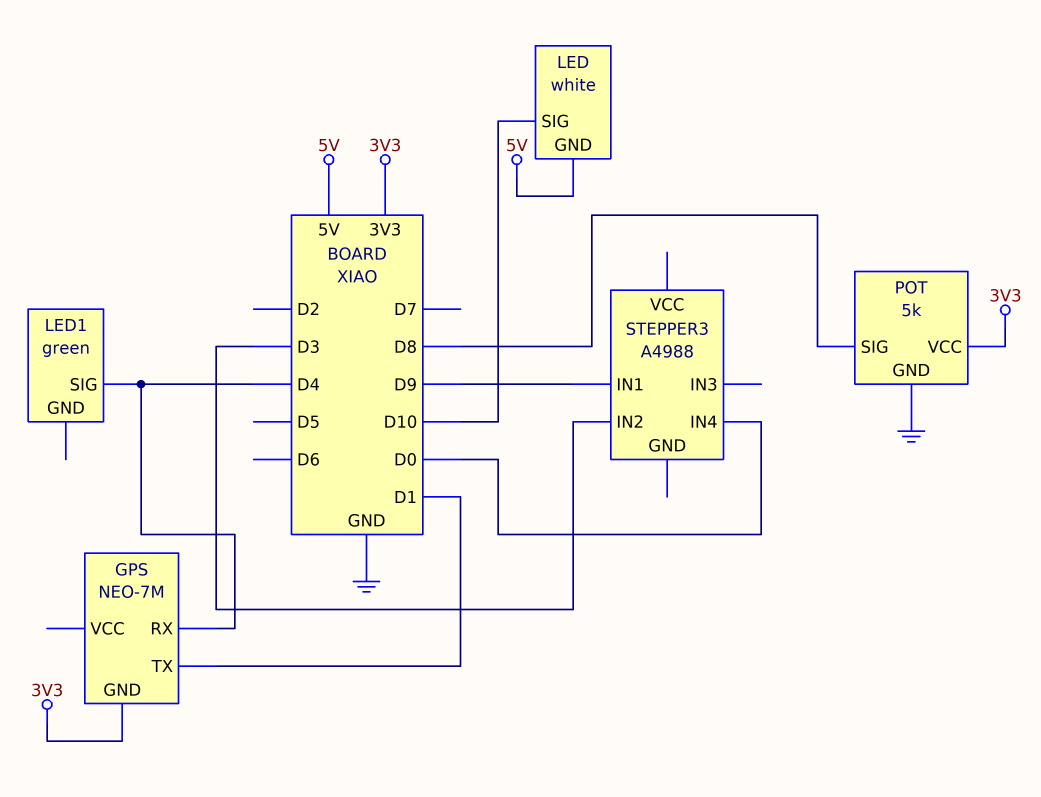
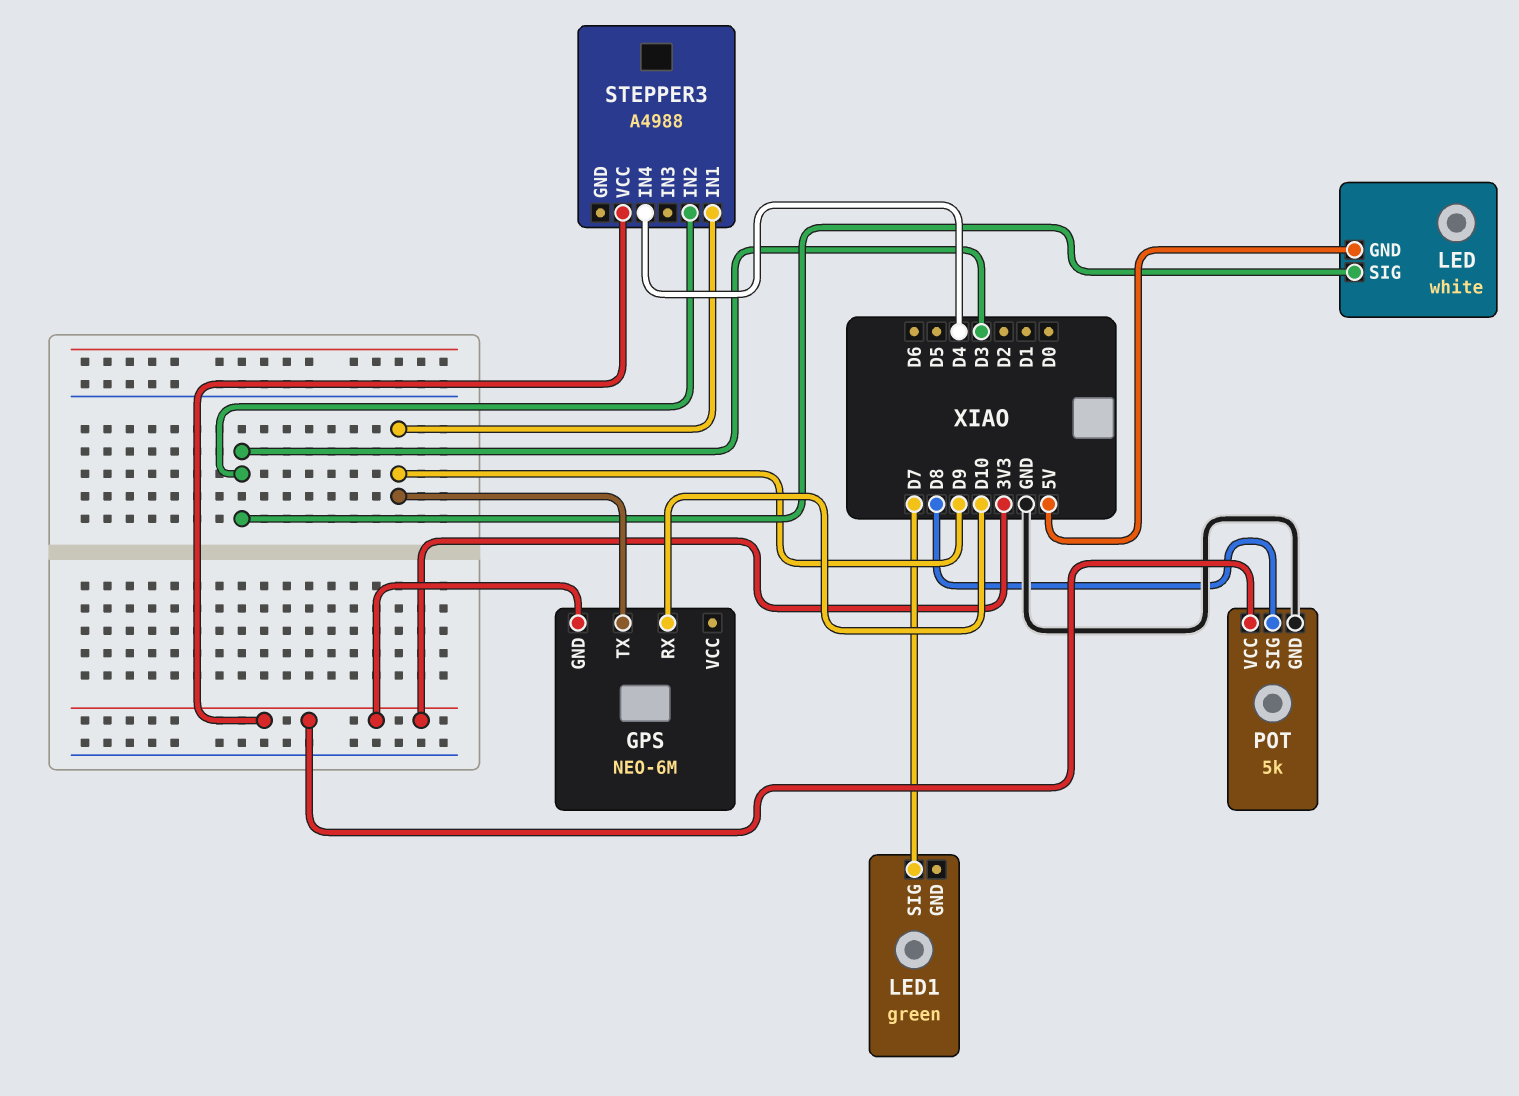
GPS: NEO-7M -> NEO-6M
GPS pin RX: D4 -> D10
GPS pin TX: D1 -> D9
LED pin SIG: D10 -> D3
LED1 pin SIG: D4 -> D7
STEPPER3 pin IN4: D0 -> D4
STEPPER3 pin VCC: none -> 3V3

